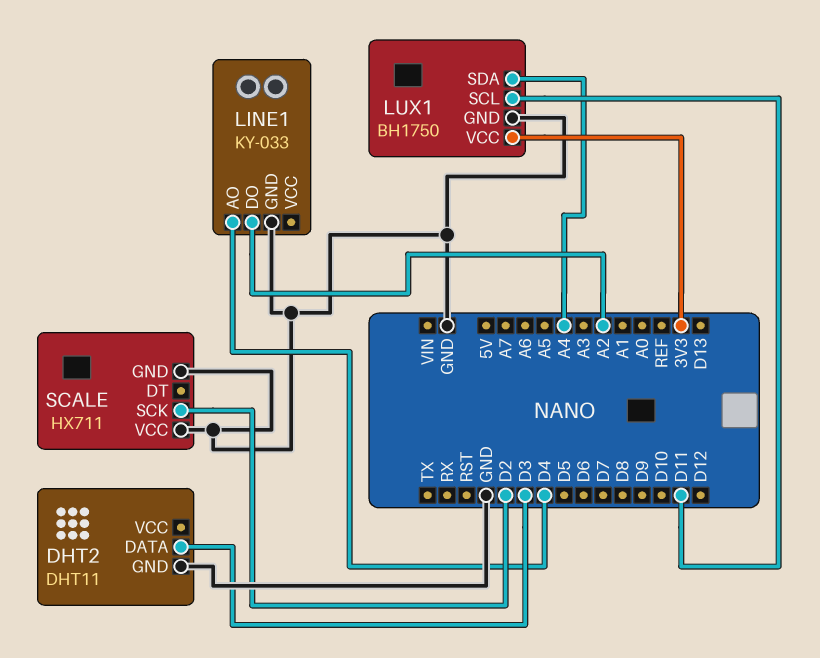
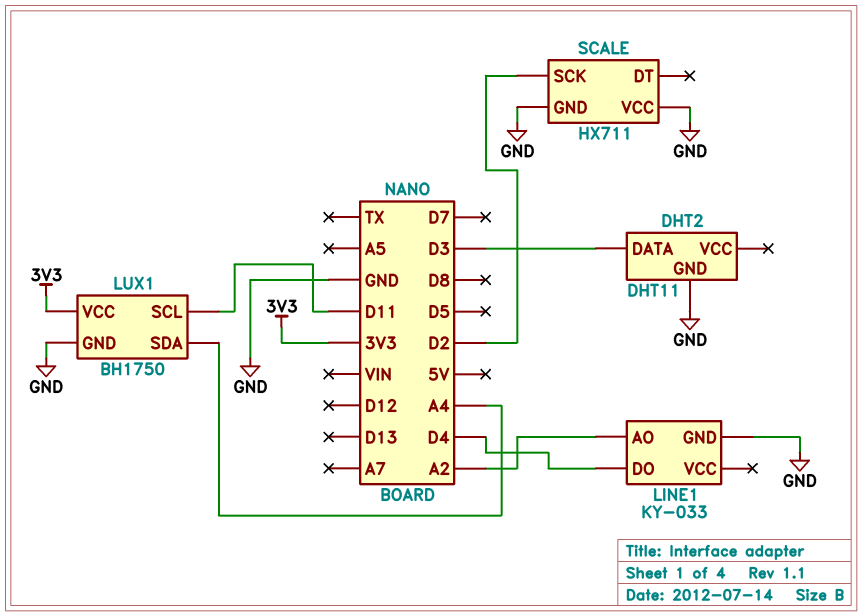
LINE1 pin AO: D4 -> A2
LINE1 pin DO: A2 -> D4

